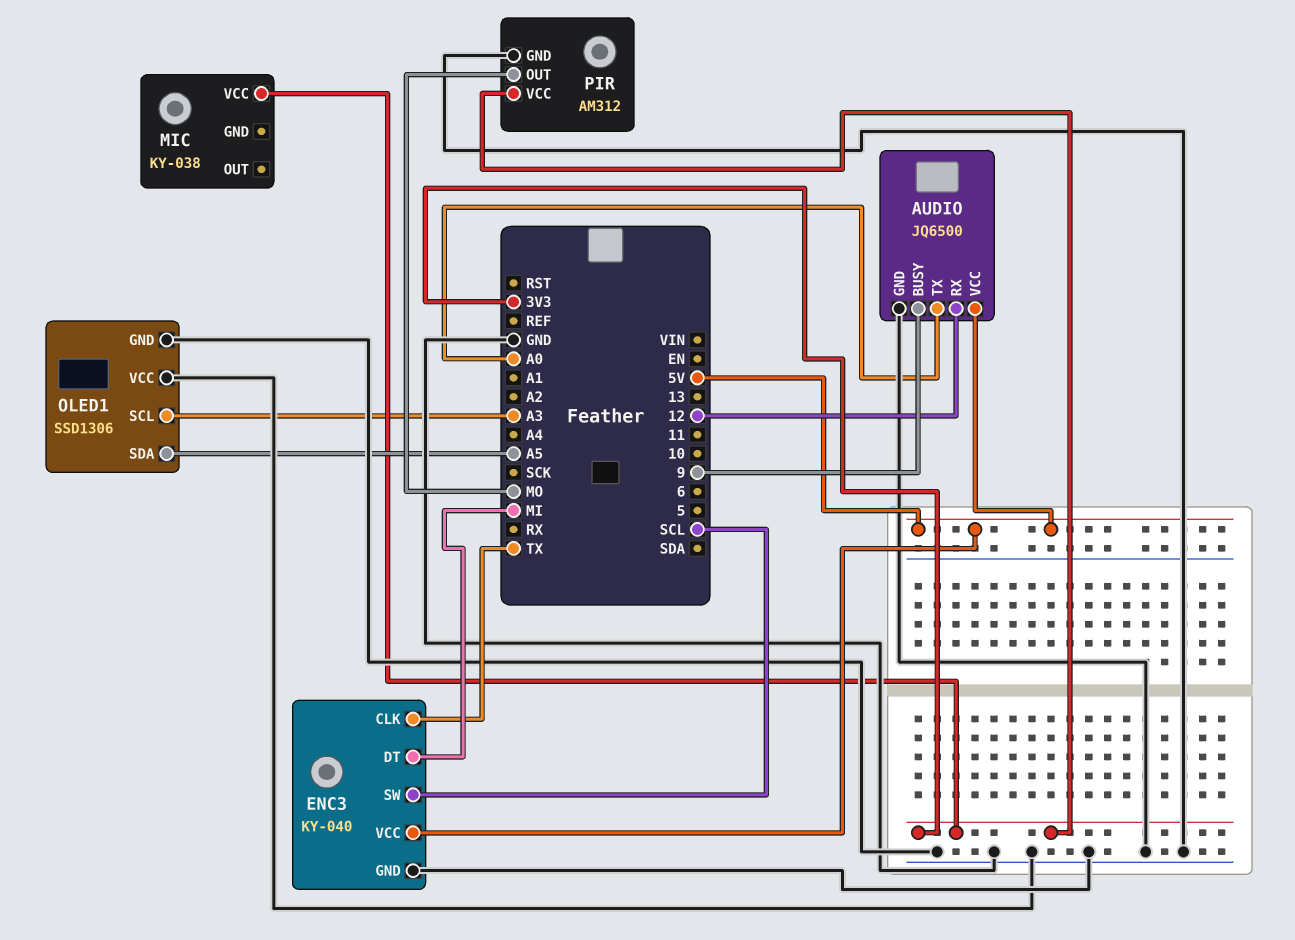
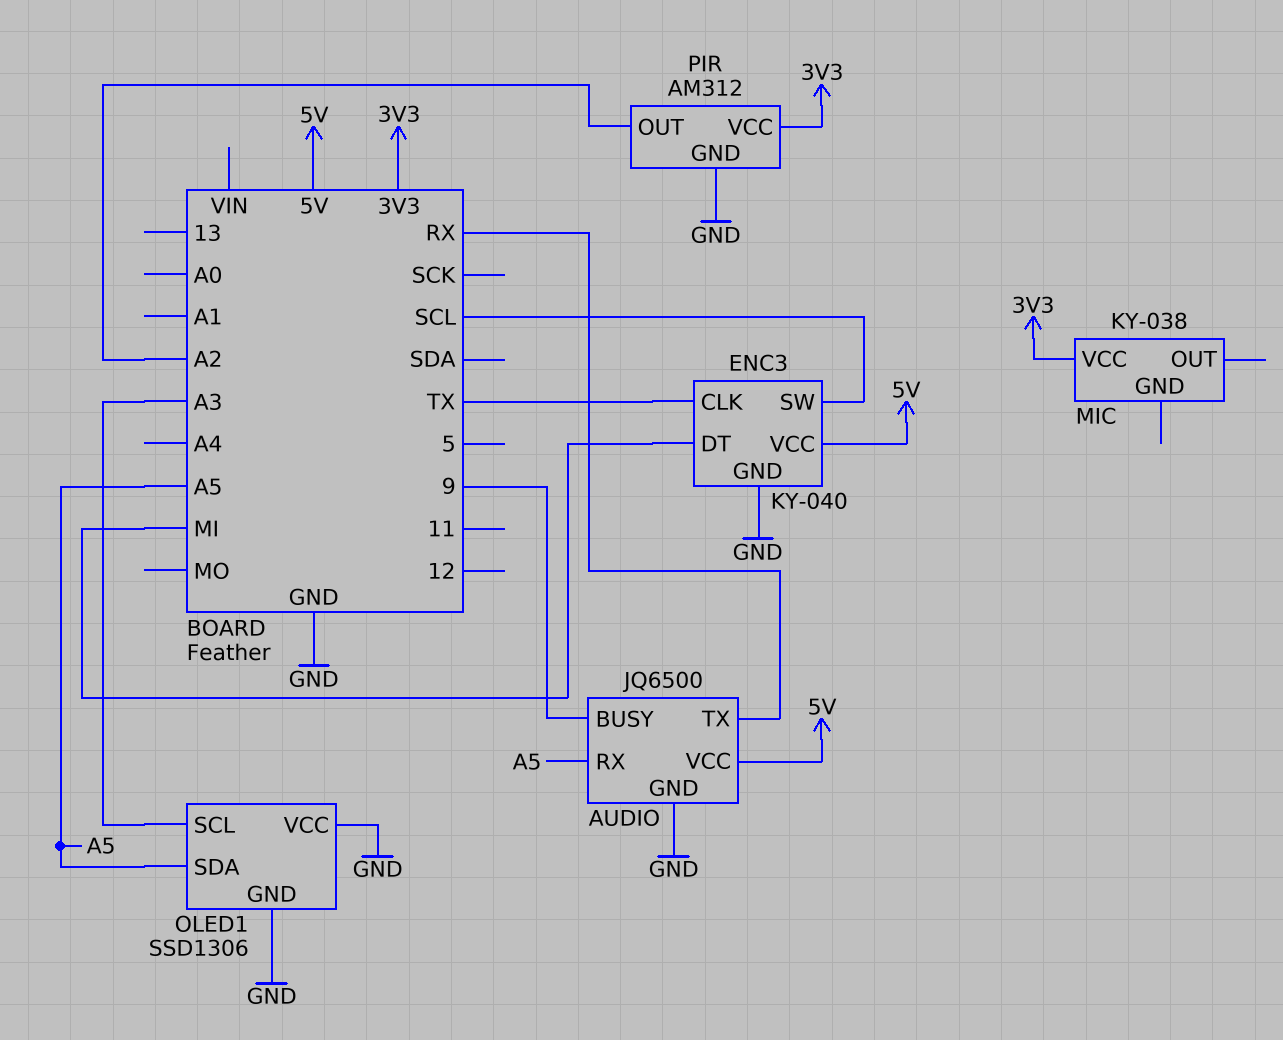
AUDIO pin RX: 12 -> A5
AUDIO pin TX: A0 -> RX
PIR pin OUT: MO -> A2

